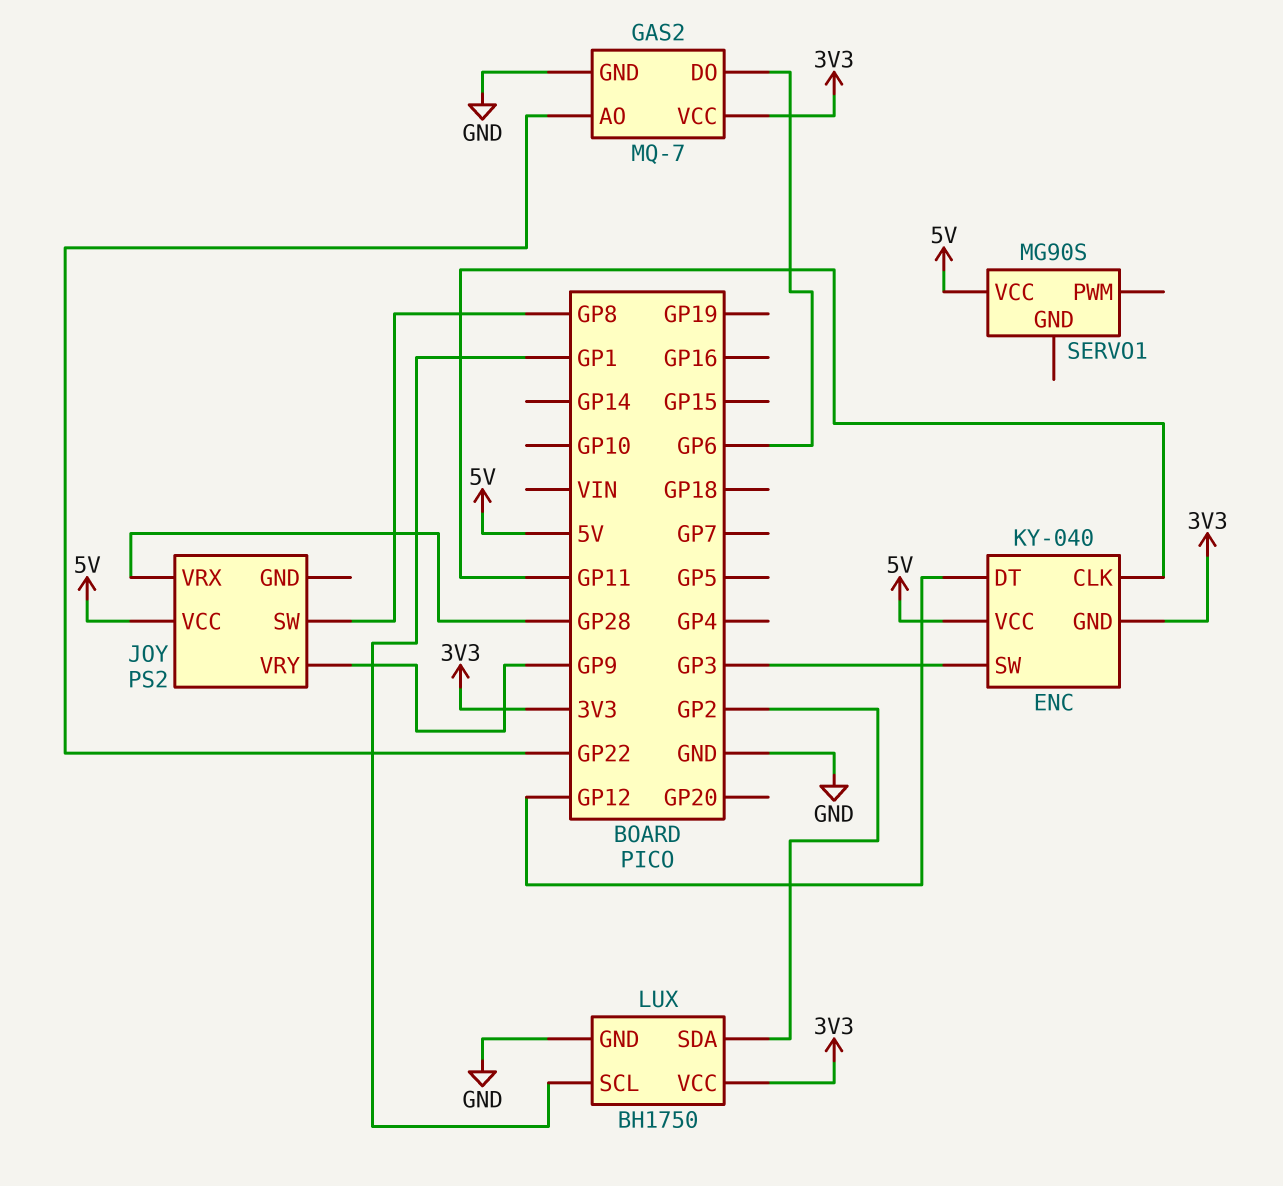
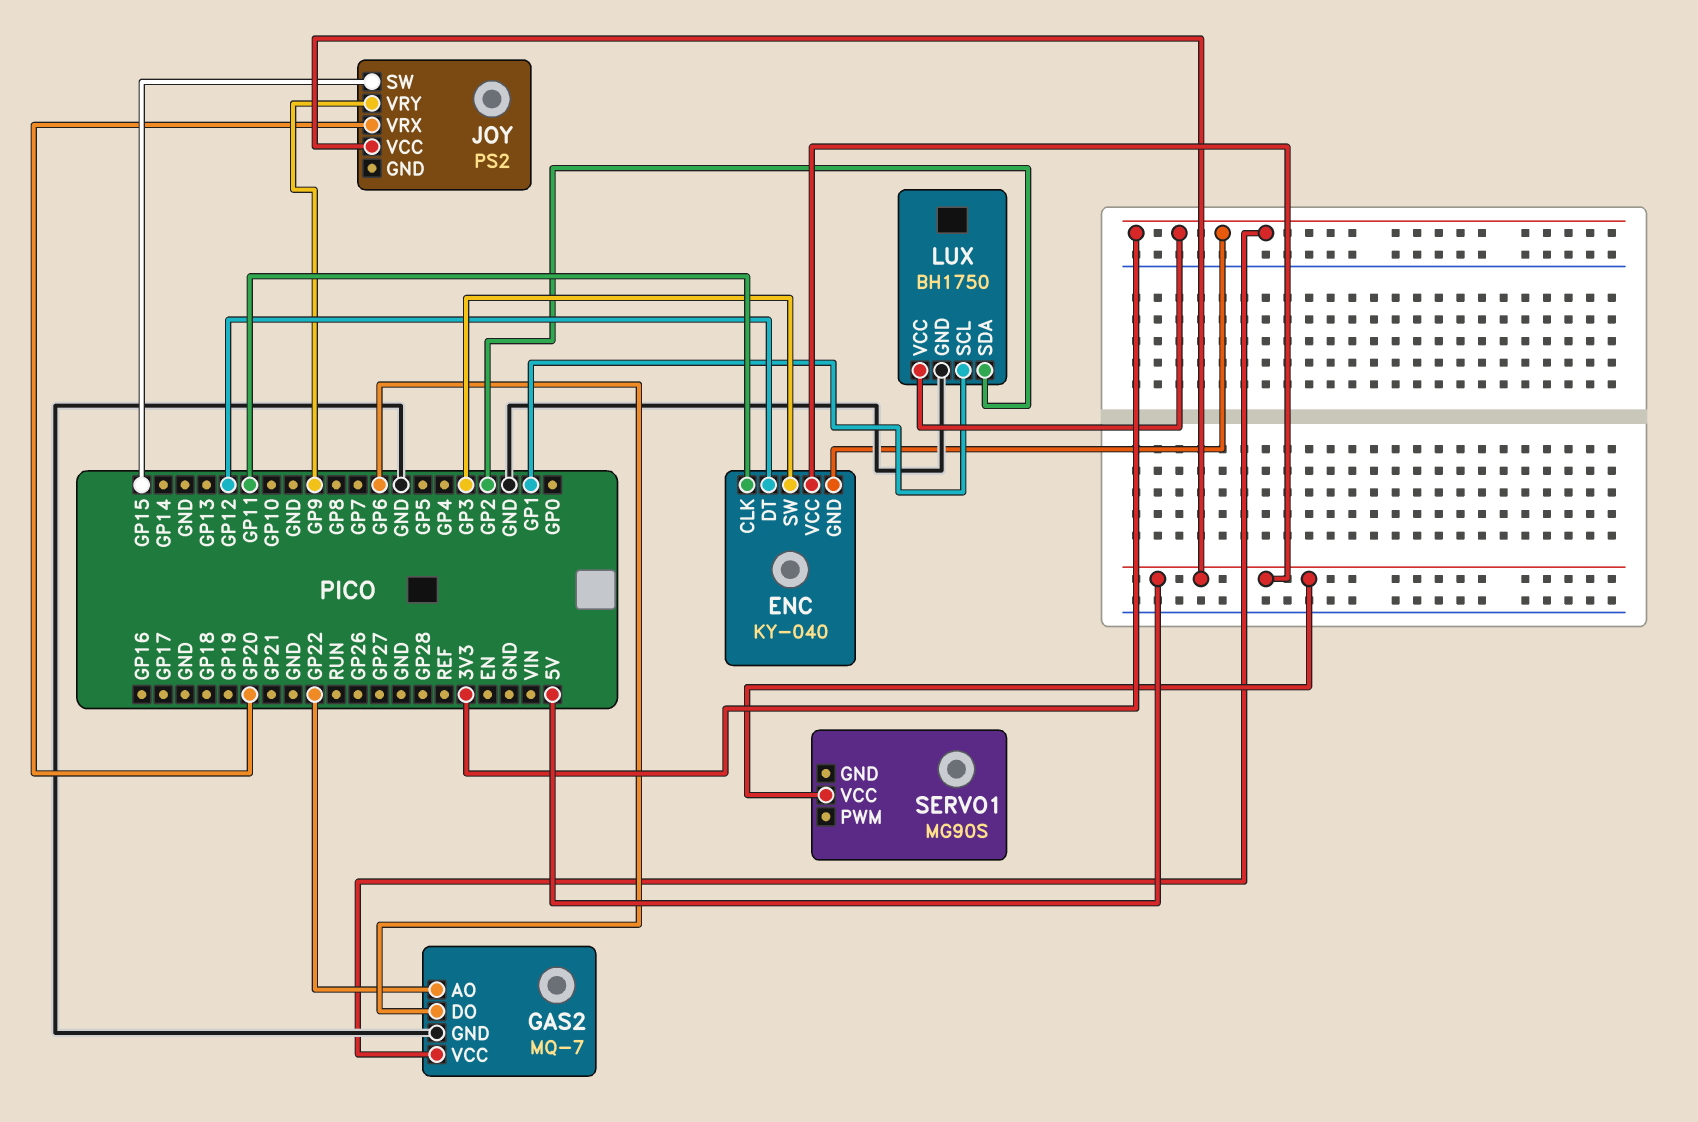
JOY pin SW: GP8 -> GP15
JOY pin VRX: GP28 -> GP20

